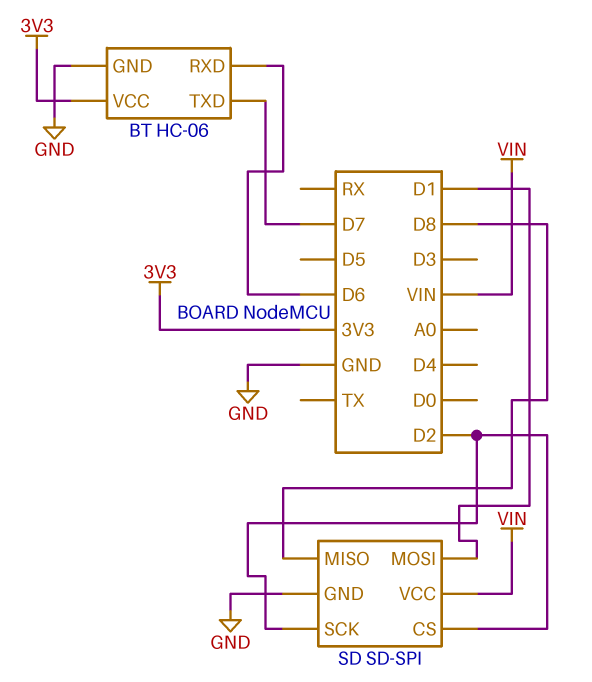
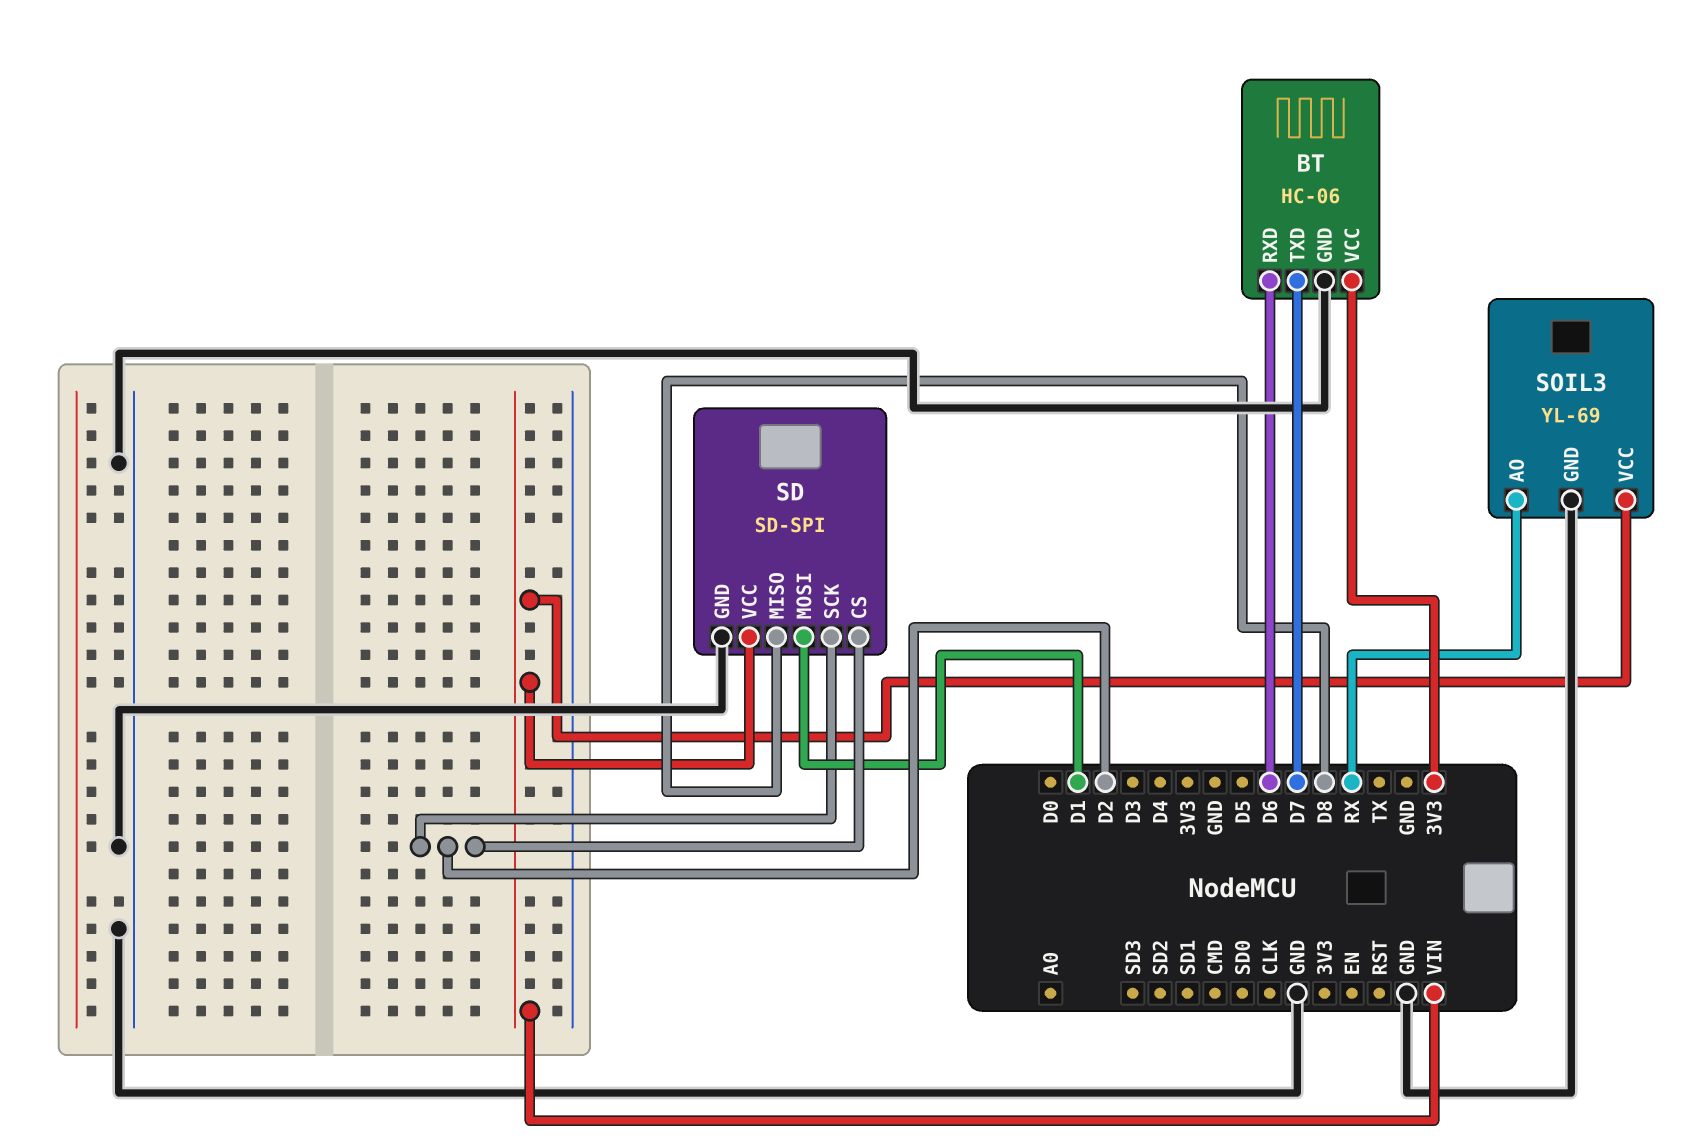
SOIL3: none -> YL-69
SOIL3 pin AO: none -> RX
SOIL3 pin GND: none -> GND
SOIL3 pin VCC: none -> VIN

